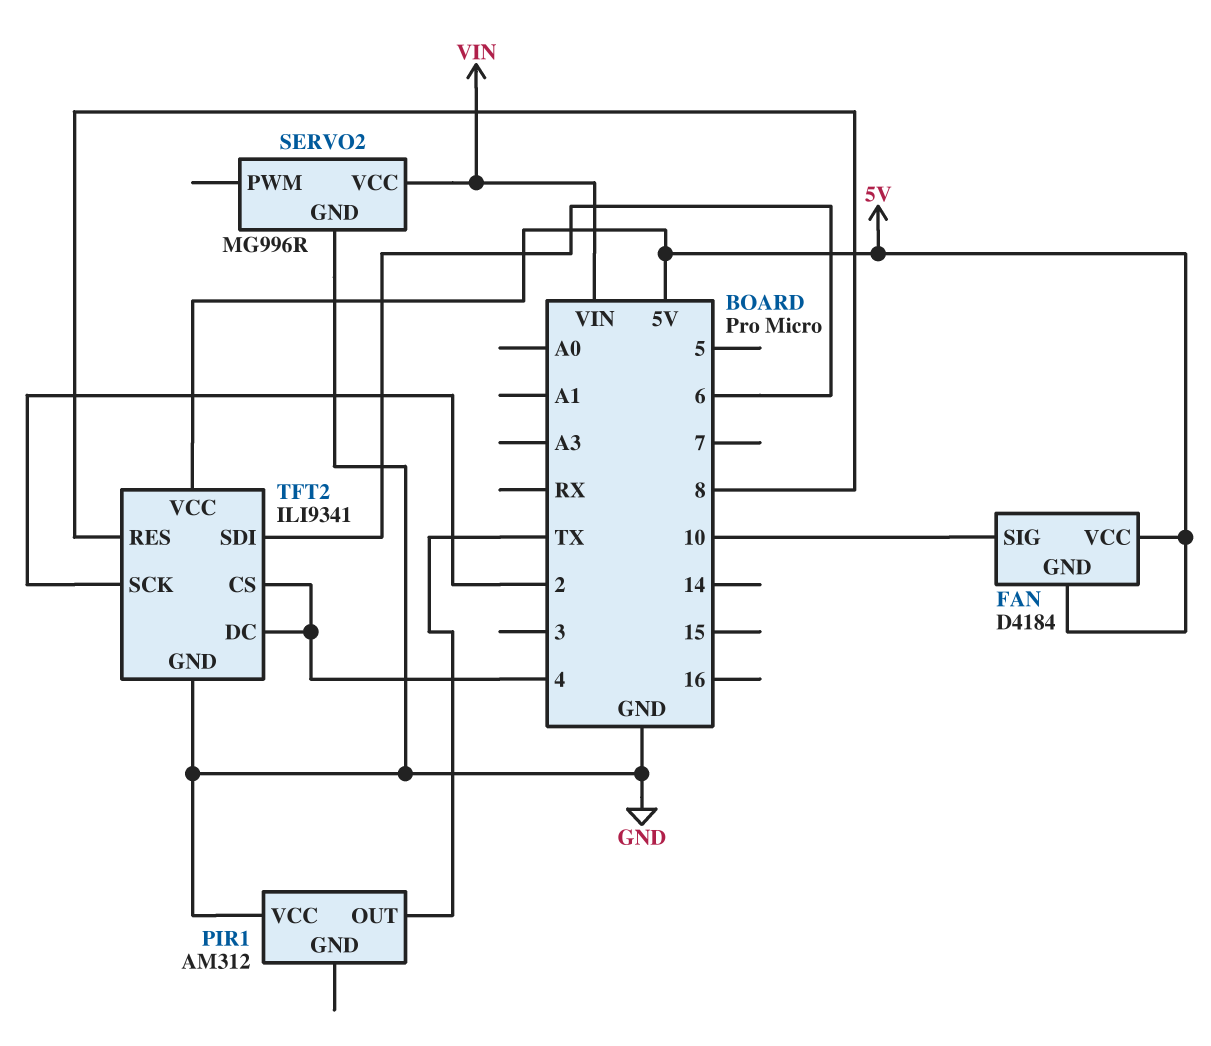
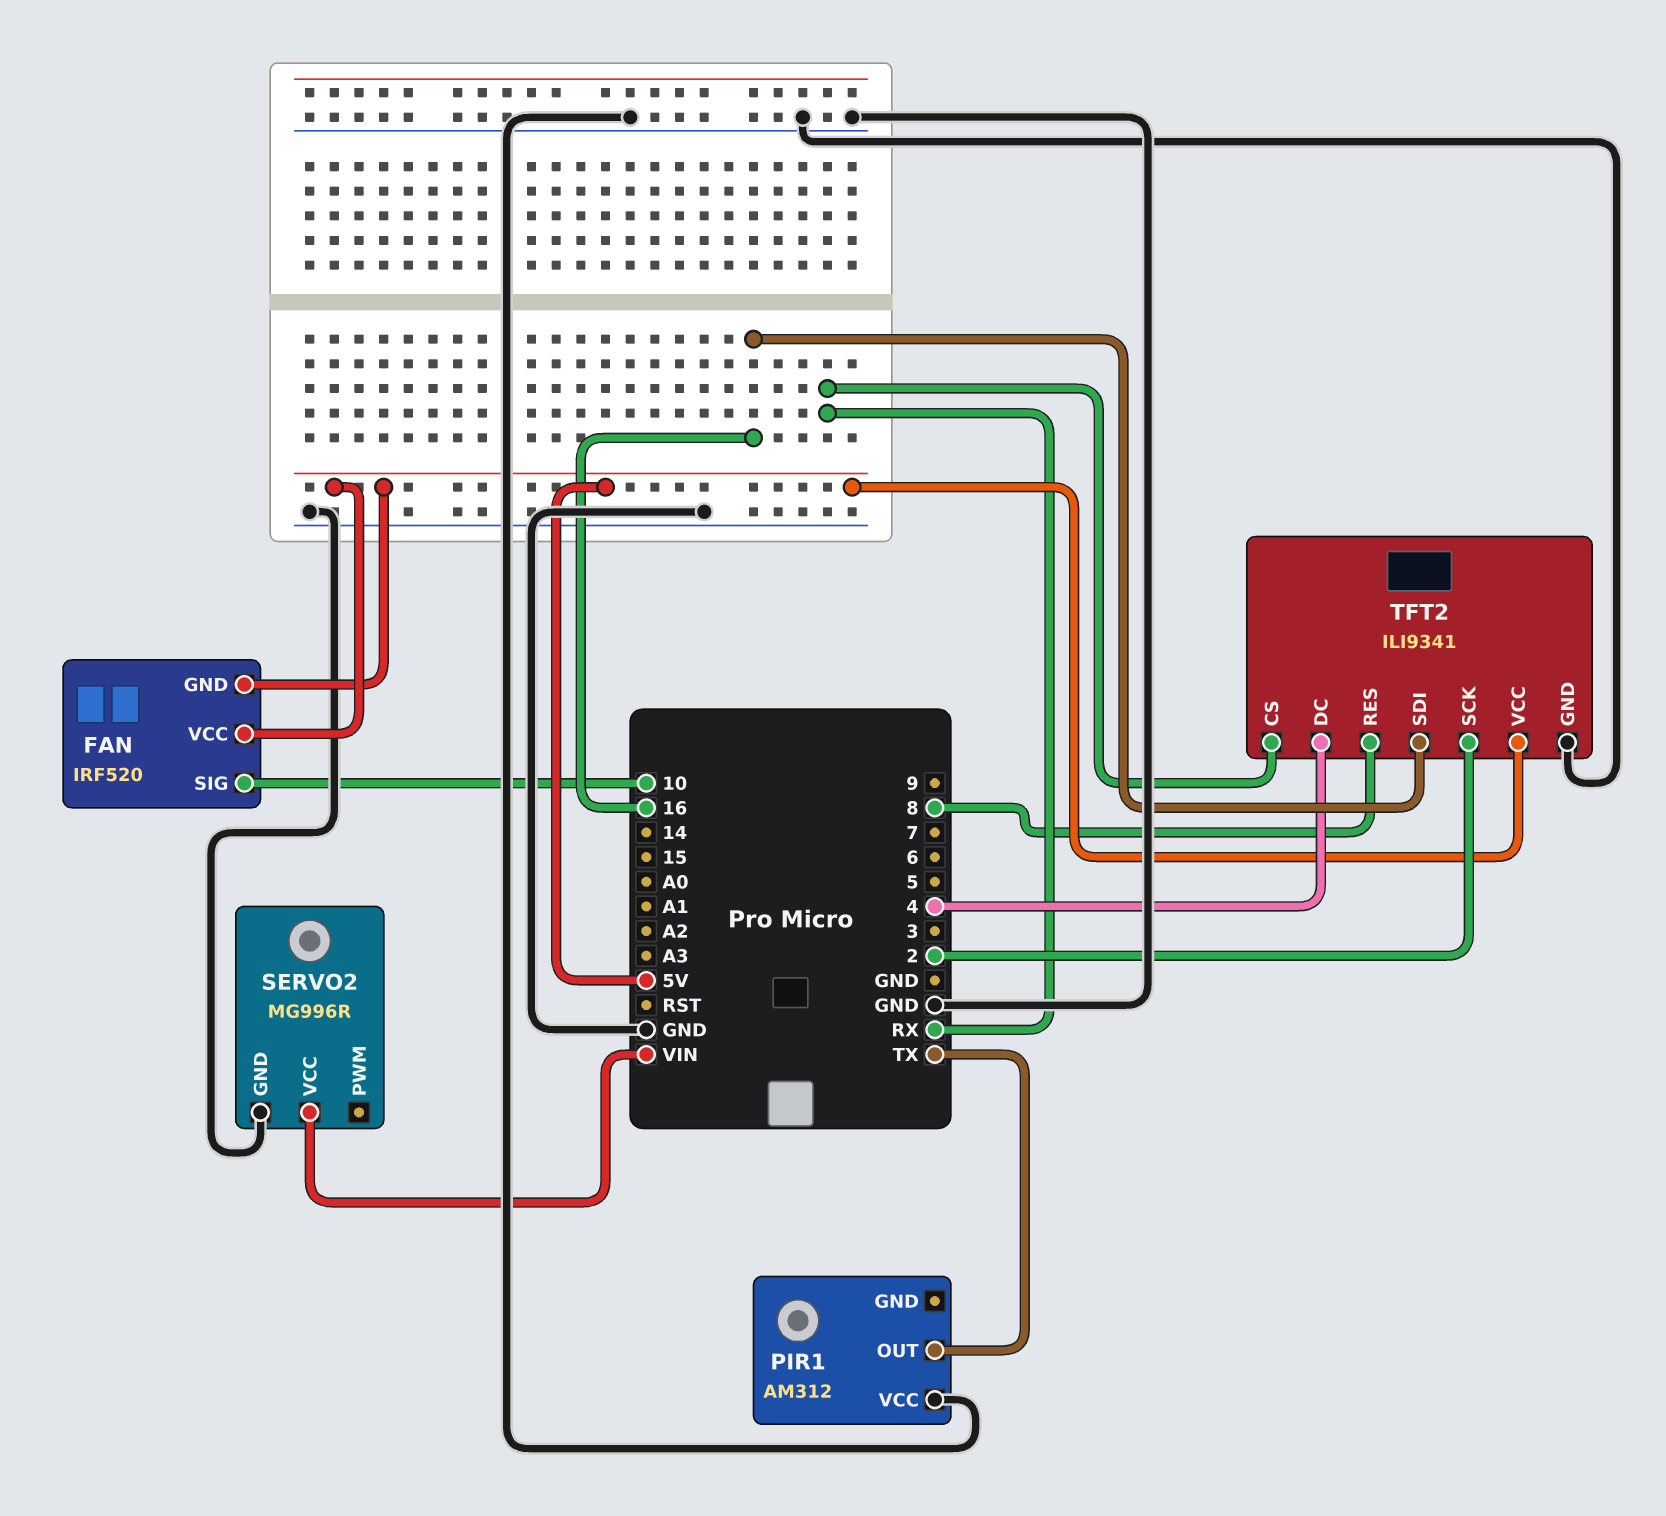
FAN: D4184 -> IRF520
TFT2 pin CS: 4 -> RX
TFT2 pin SDI: 6 -> 16

